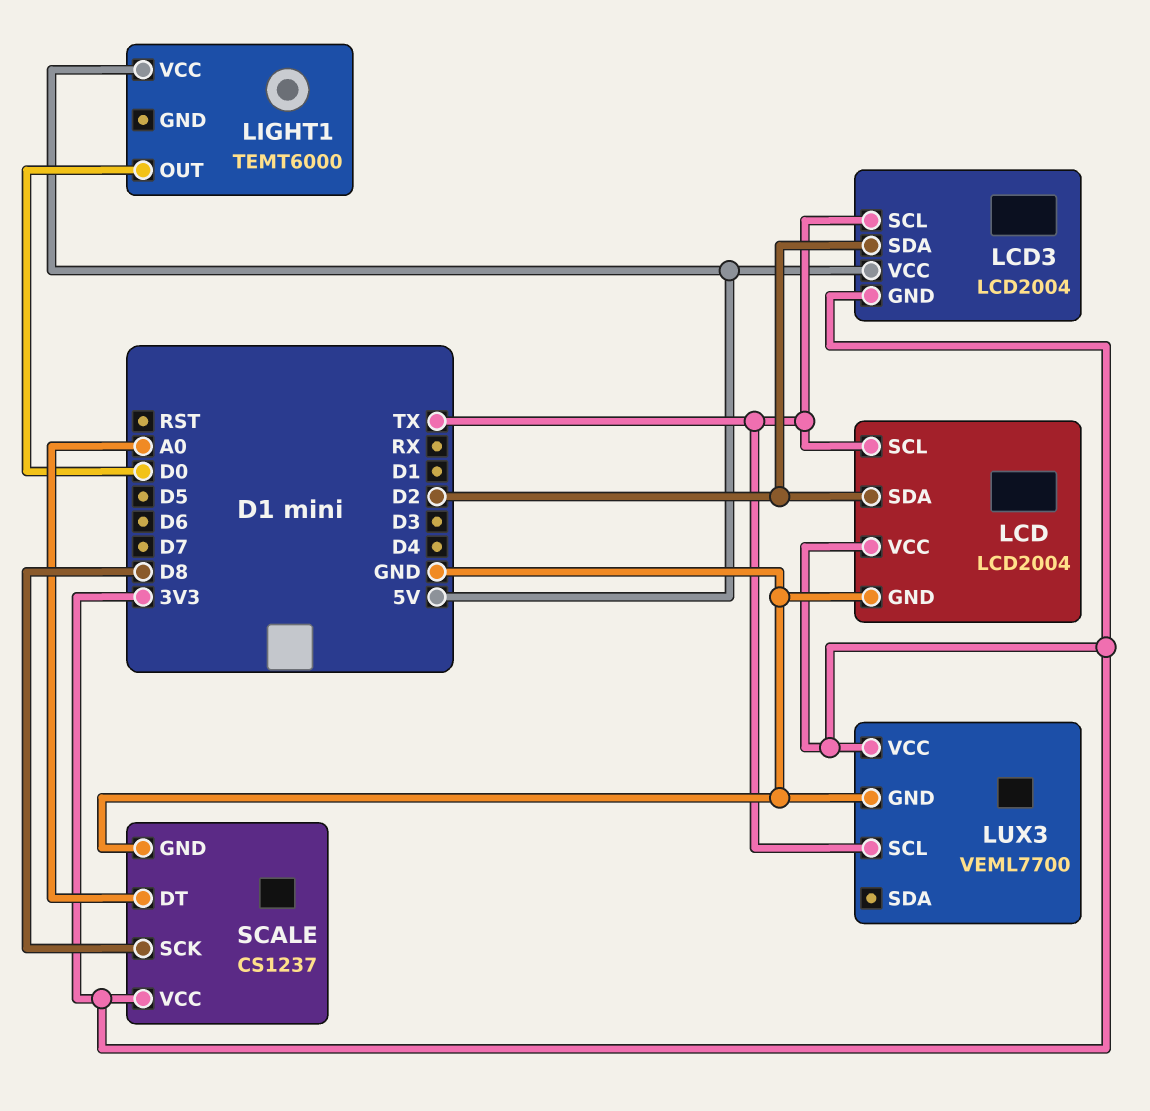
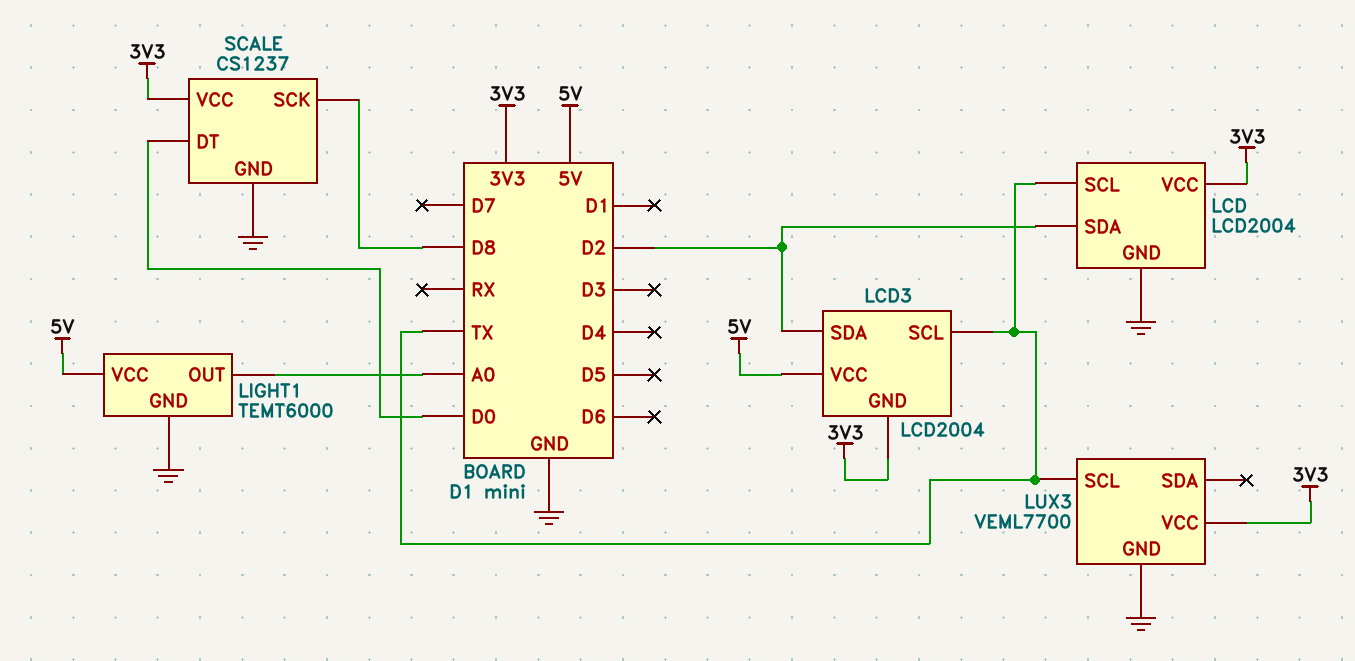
LIGHT1 pin GND: none -> GND
LIGHT1 pin OUT: D0 -> A0
SCALE pin DT: A0 -> D0

